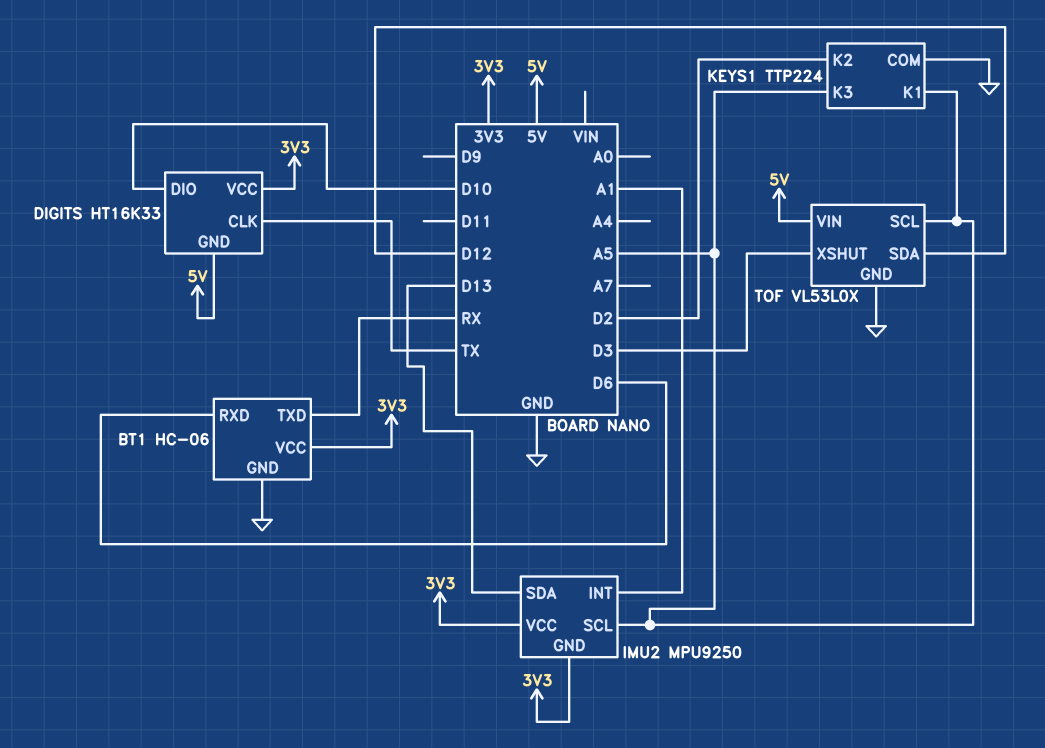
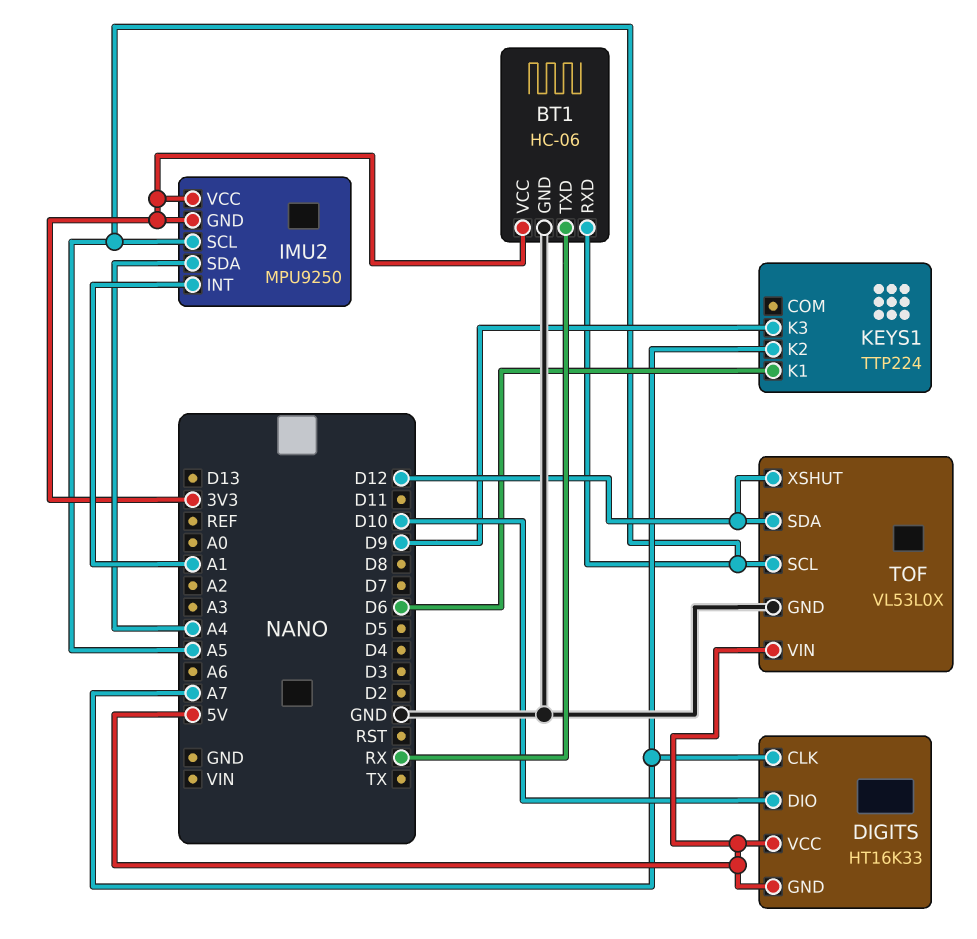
BT1 pin RXD: D6 -> A5
DIGITS pin CLK: TX -> A7
DIGITS pin VCC: 3V3 -> 5V
IMU2 pin SDA: D13 -> A4
KEYS1 pin COM: GND -> none
KEYS1 pin K1: A5 -> D6
KEYS1 pin K2: D2 -> A7
KEYS1 pin K3: A5 -> D9
TOF pin XSHUT: D3 -> D12

